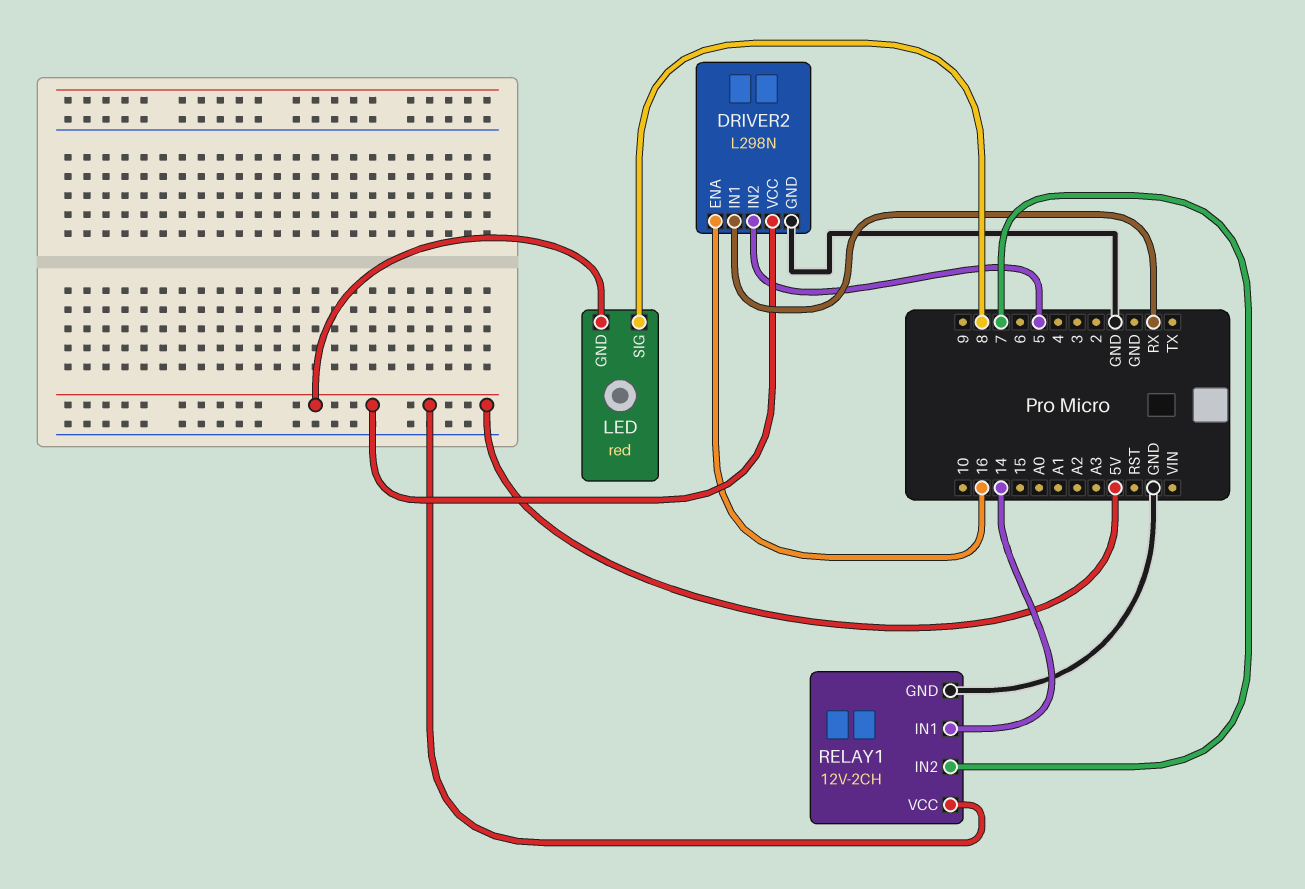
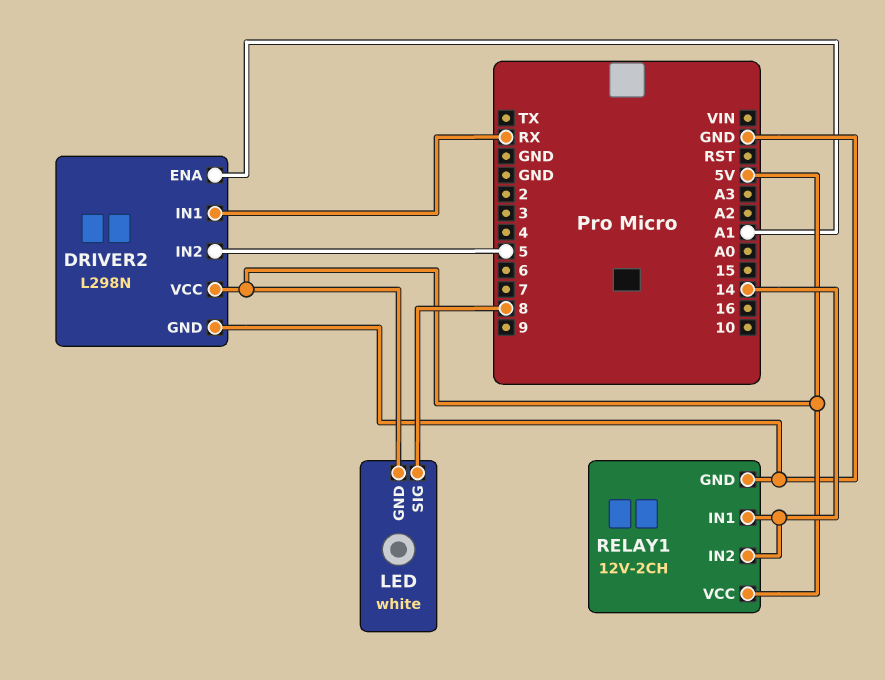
DRIVER2 pin ENA: 16 -> A1
LED: red -> white
RELAY1 pin IN2: 7 -> 14

